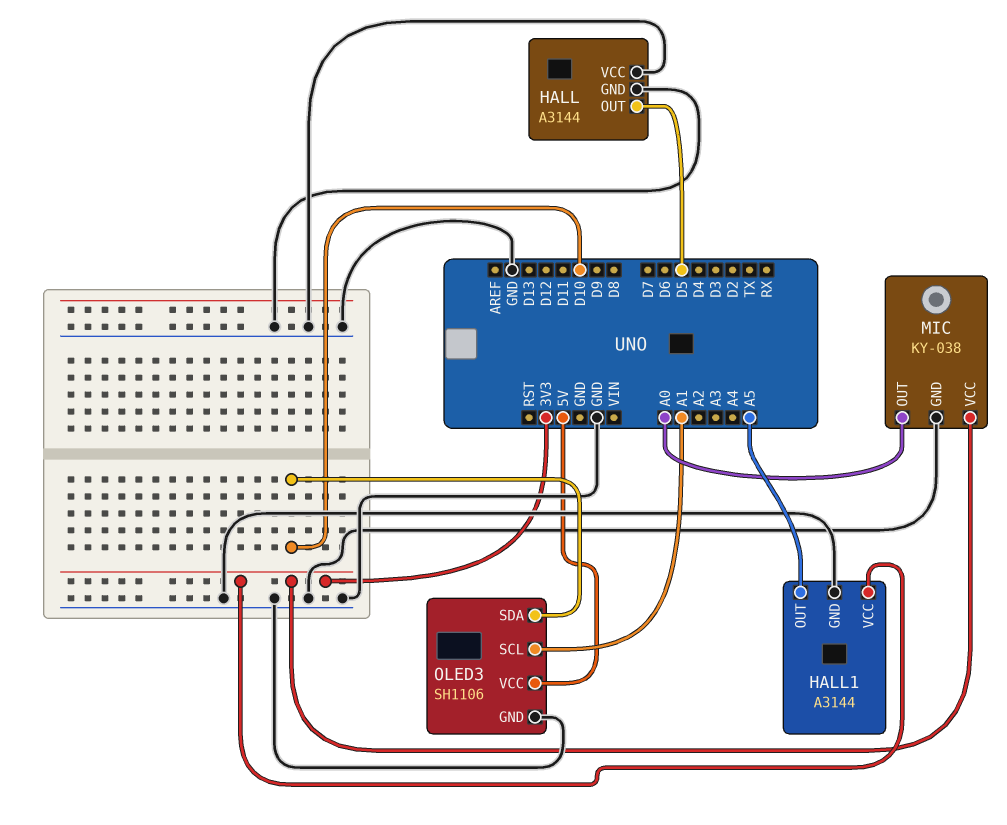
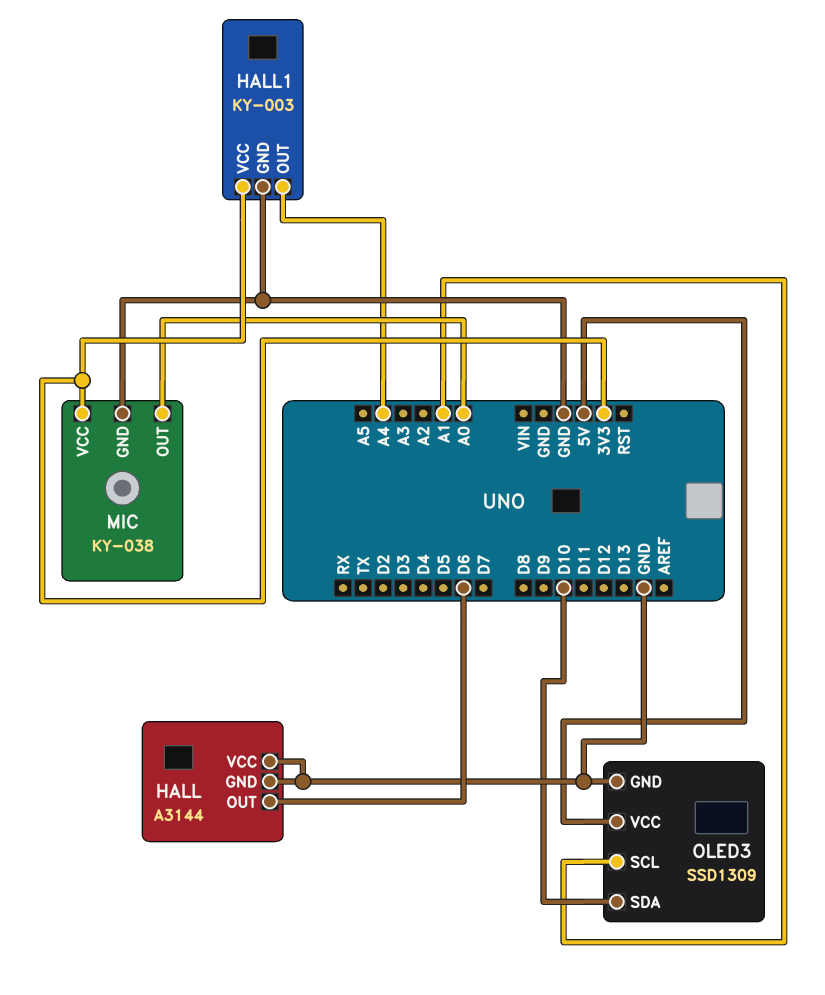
HALL pin OUT: D5 -> D6
HALL1: A3144 -> KY-003
HALL1 pin OUT: A5 -> A4
OLED3: SH1106 -> SSD1309

